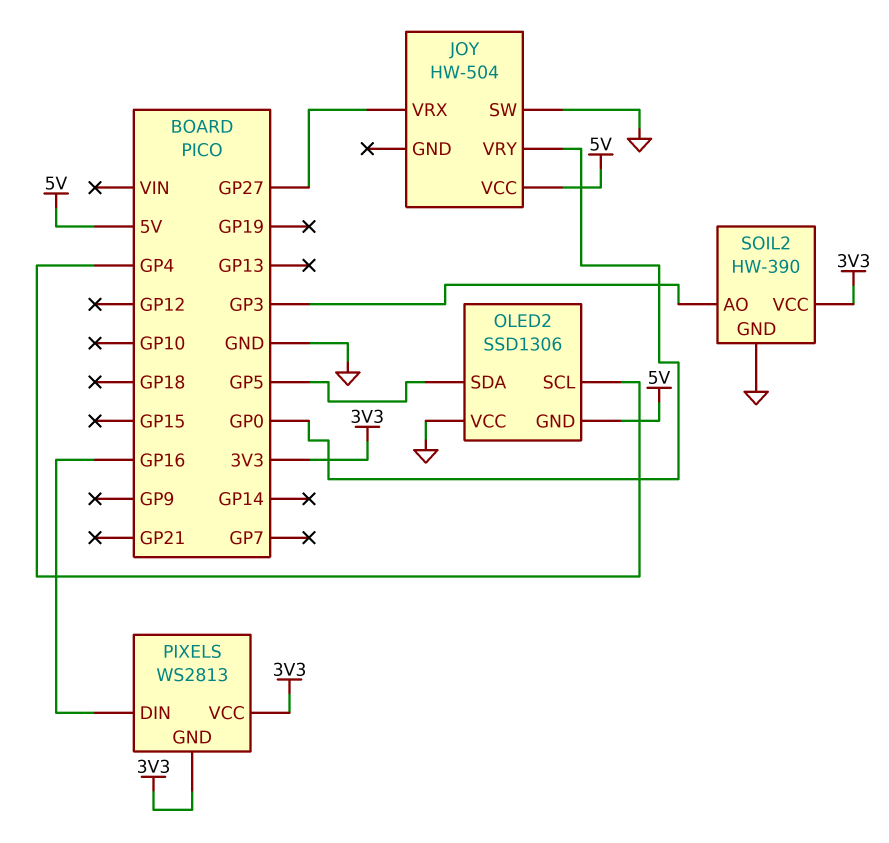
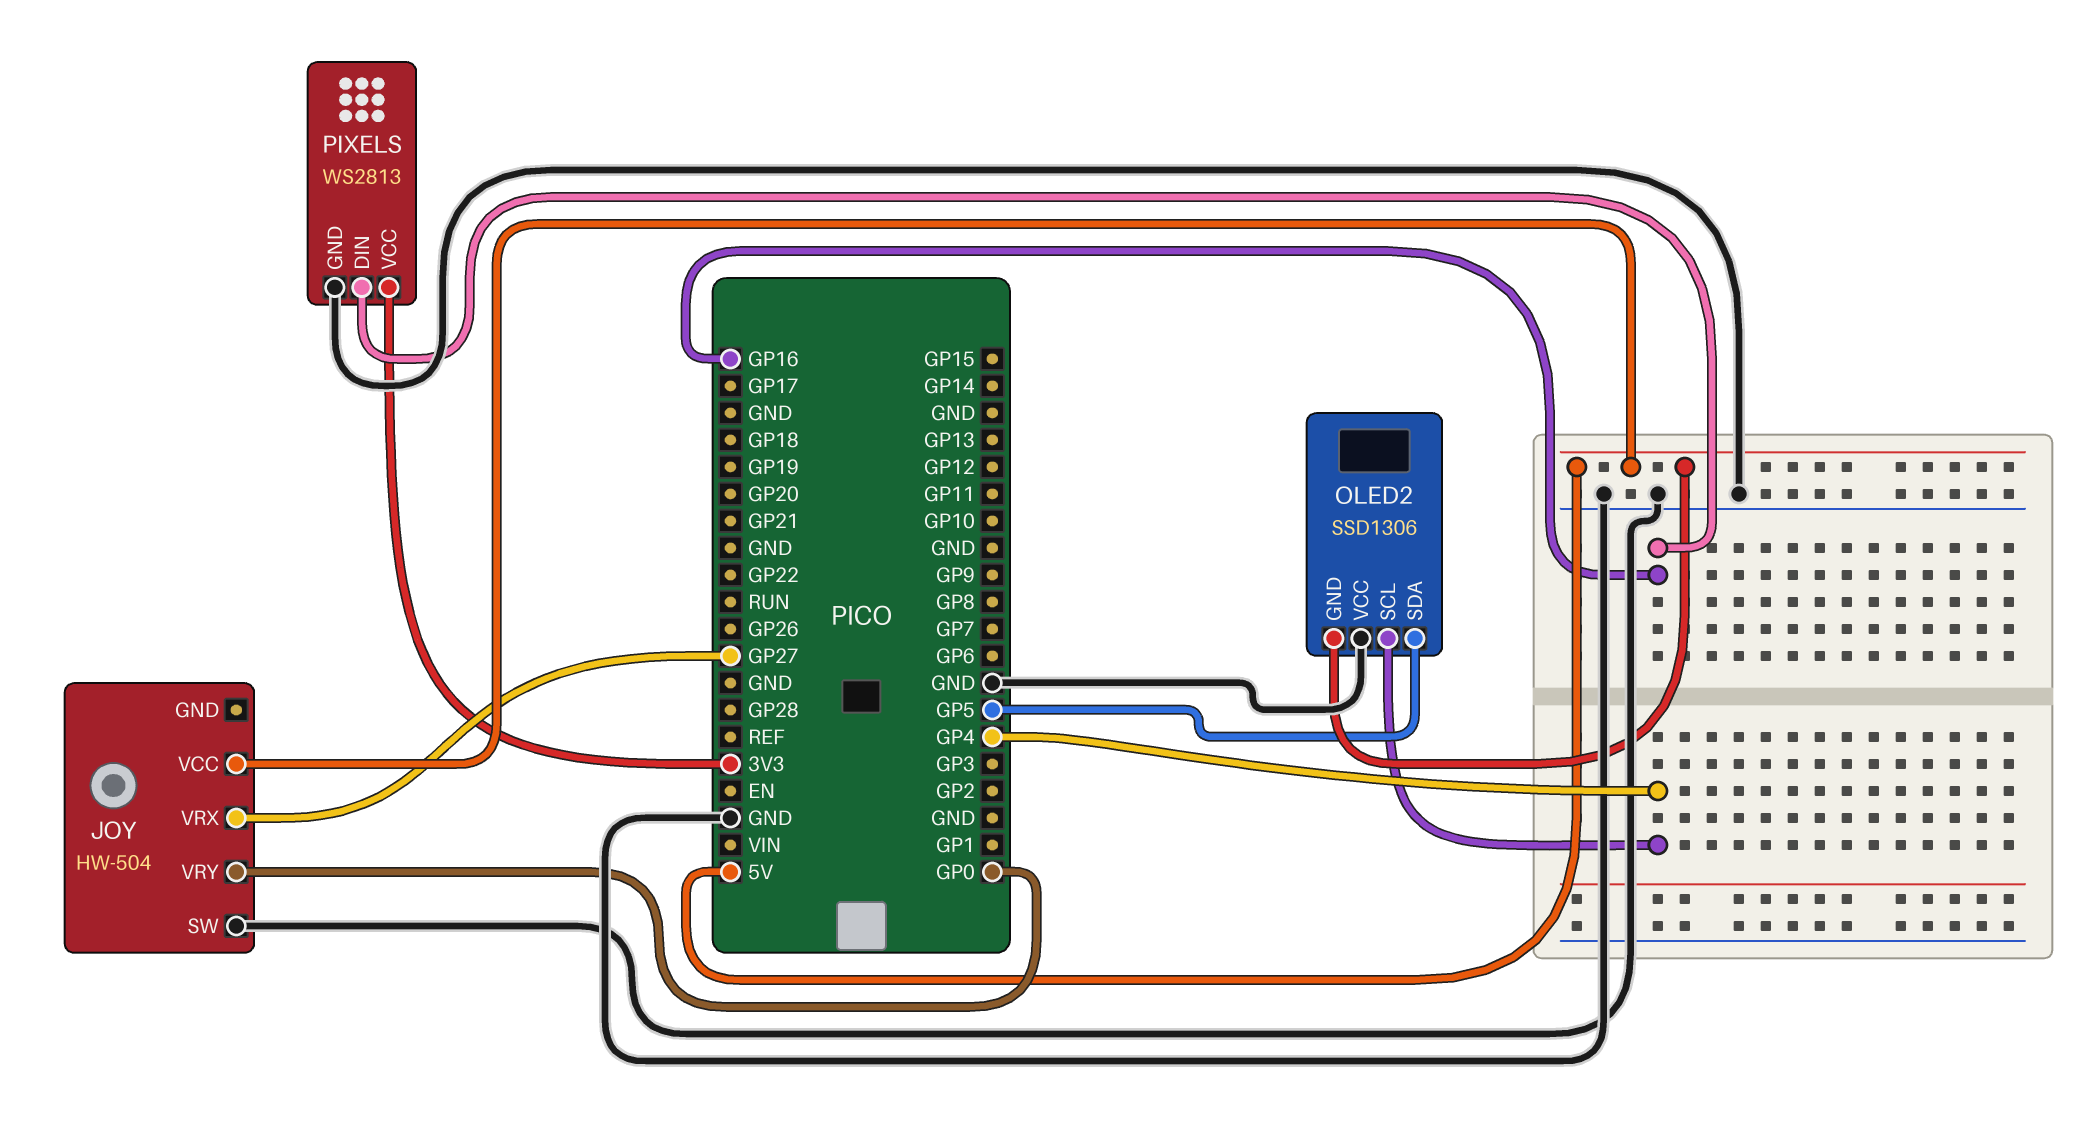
PIXELS pin GND: 3V3 -> GND
SOIL2: HW-390 -> none
SOIL2 pin AO: GP3 -> none
SOIL2 pin GND: GND -> none
SOIL2 pin VCC: 3V3 -> none

